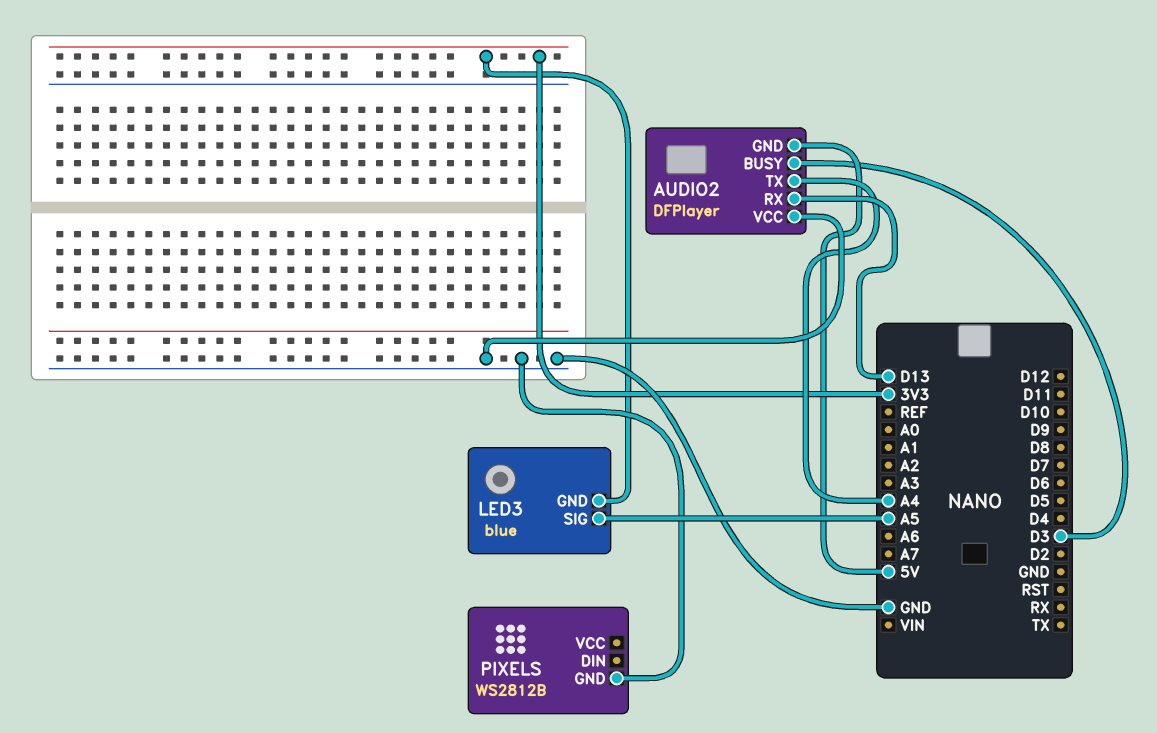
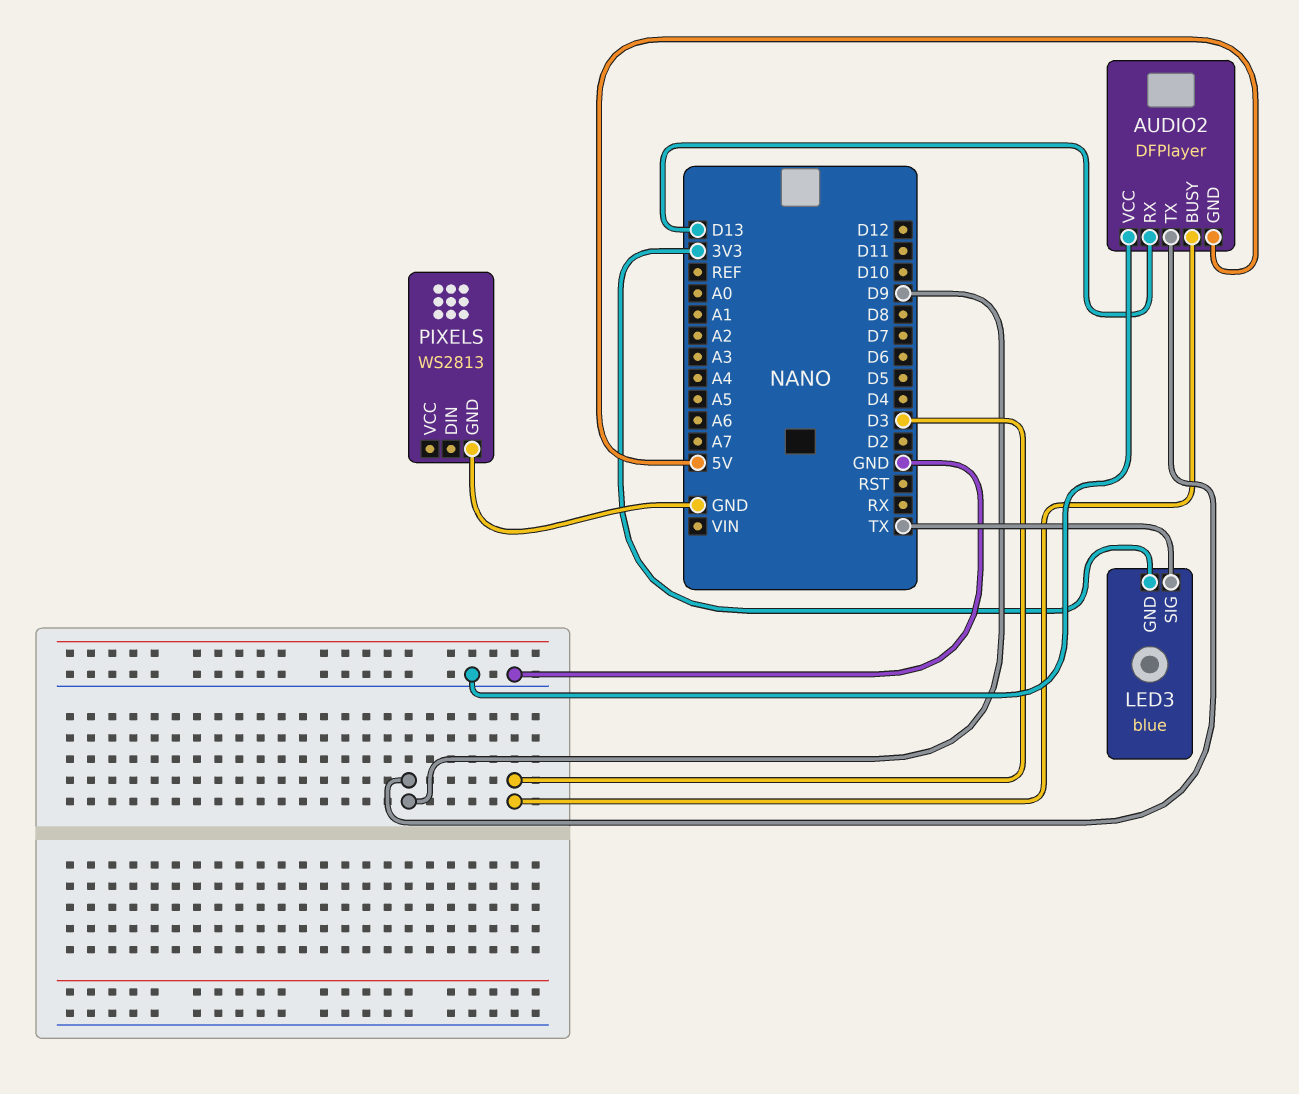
AUDIO2 pin TX: A4 -> D9
LED3 pin SIG: A5 -> TX
PIXELS: WS2812B -> WS2813

